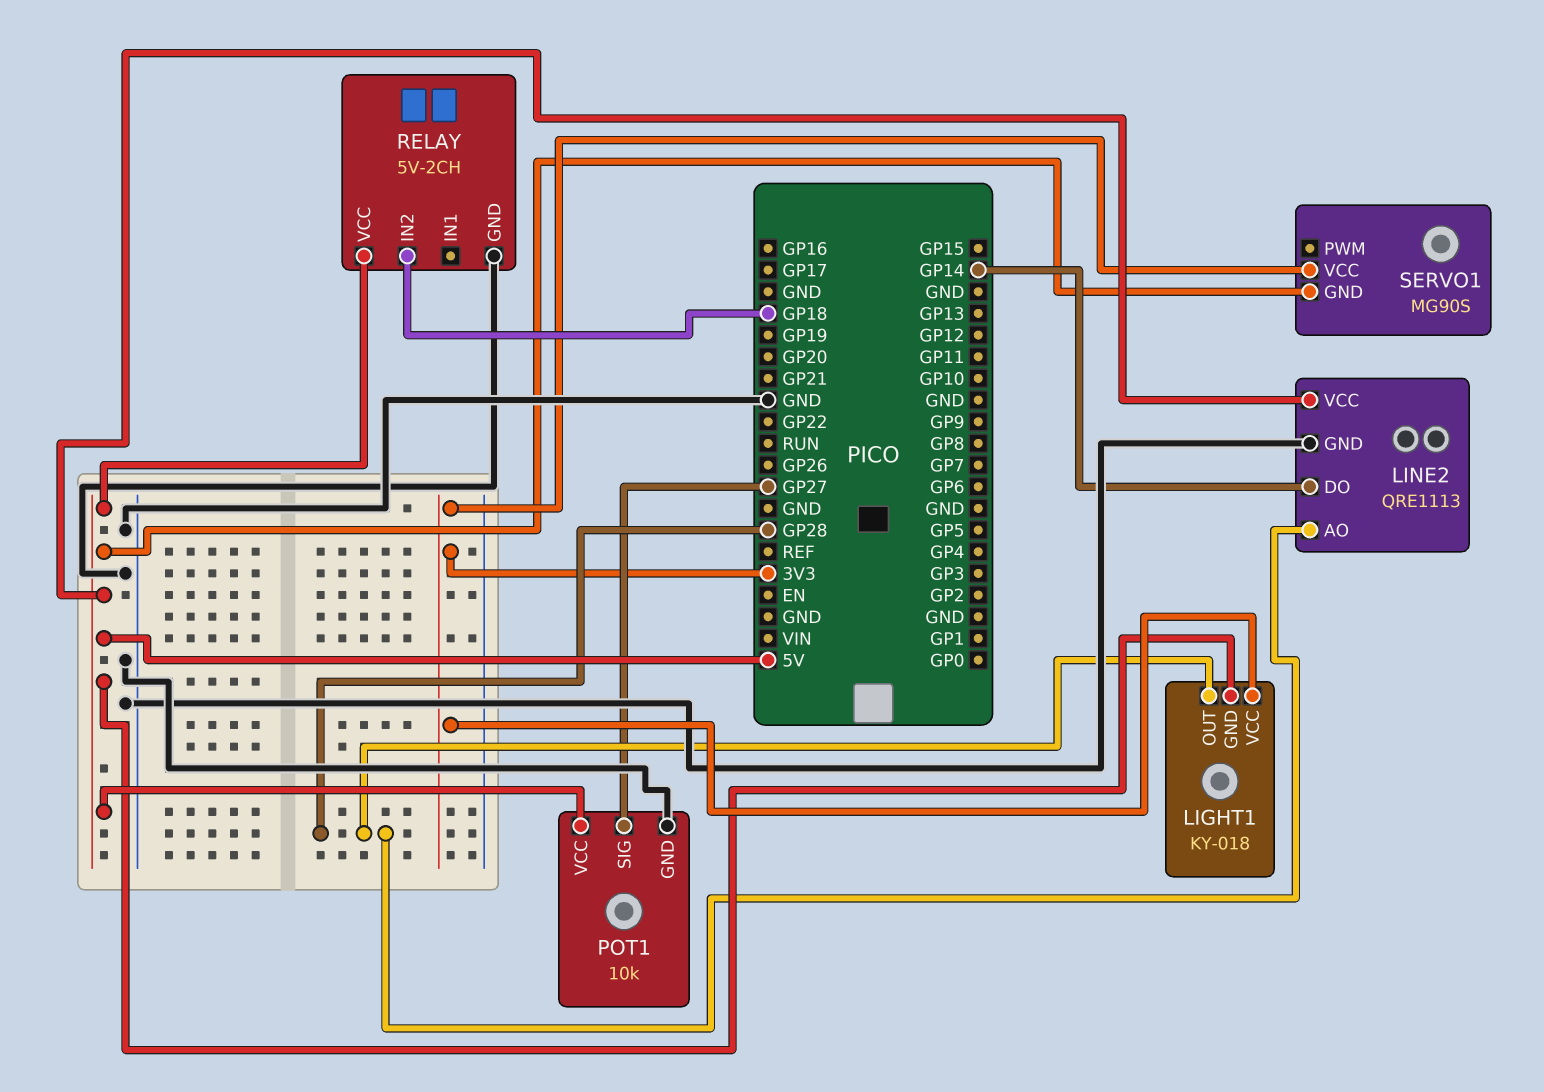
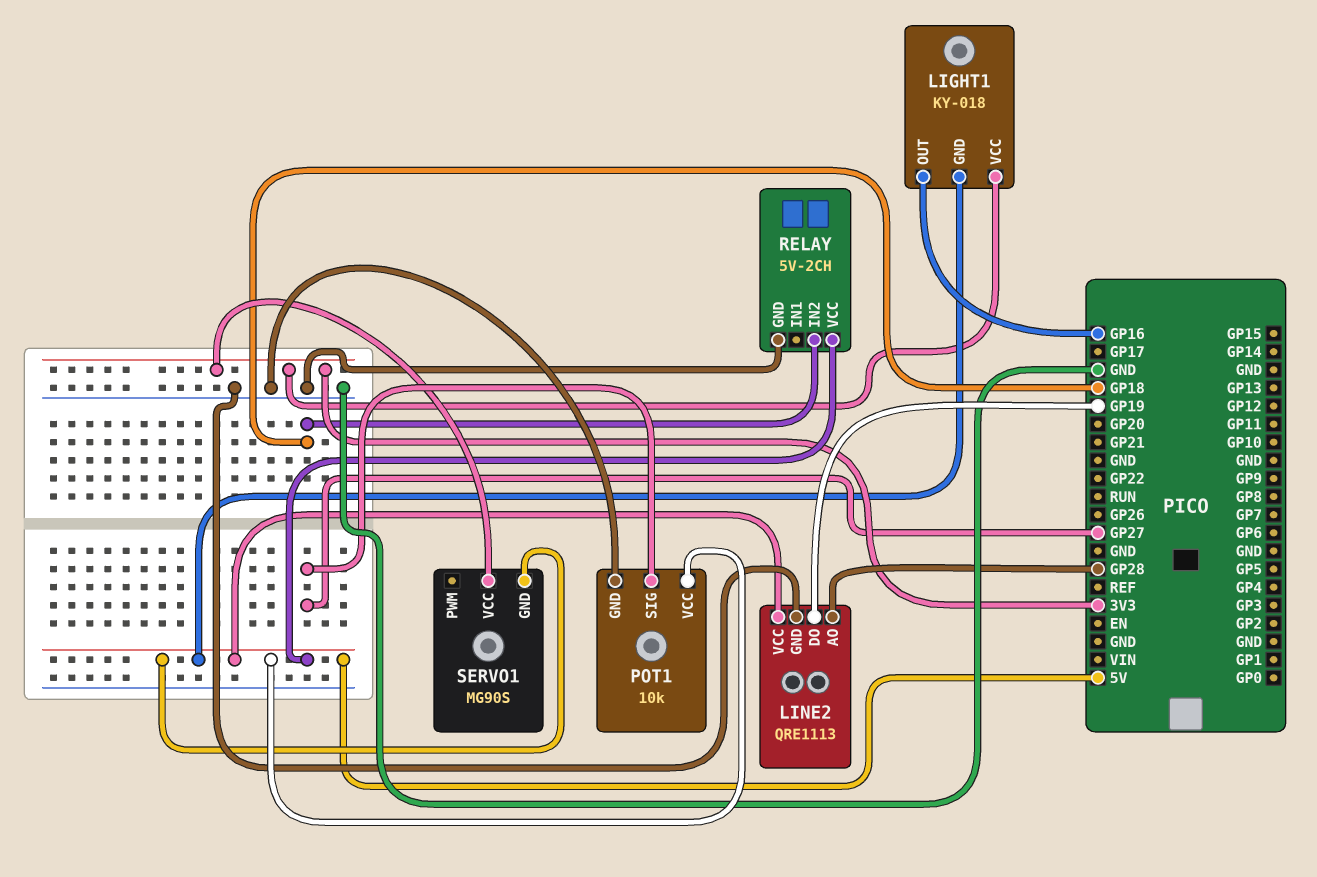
LIGHT1 pin OUT: GP28 -> GP16
LINE2 pin DO: GP14 -> GP19

